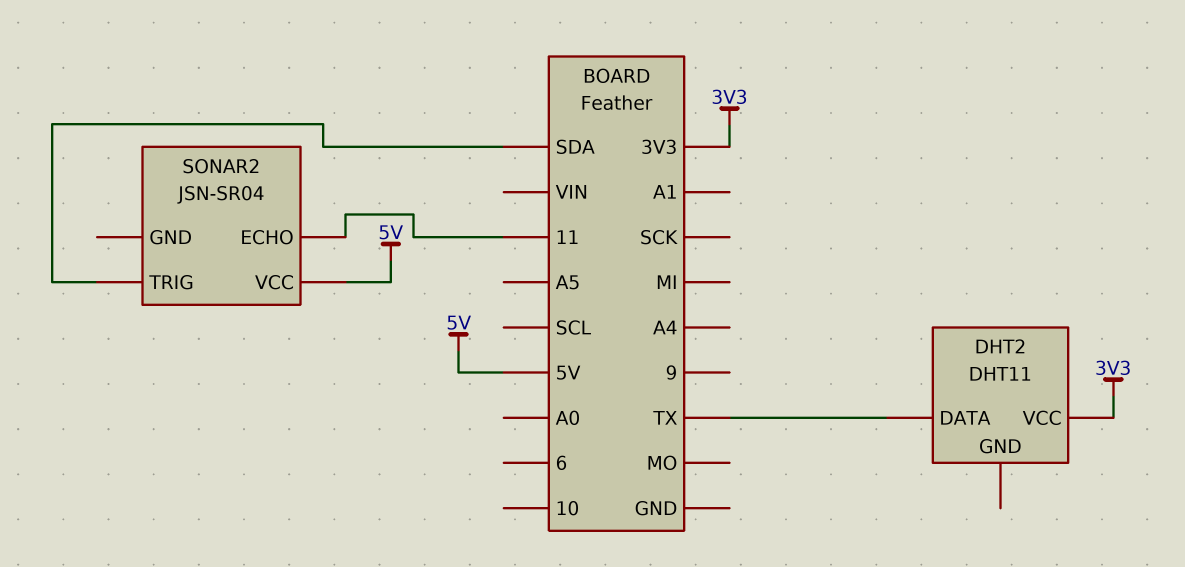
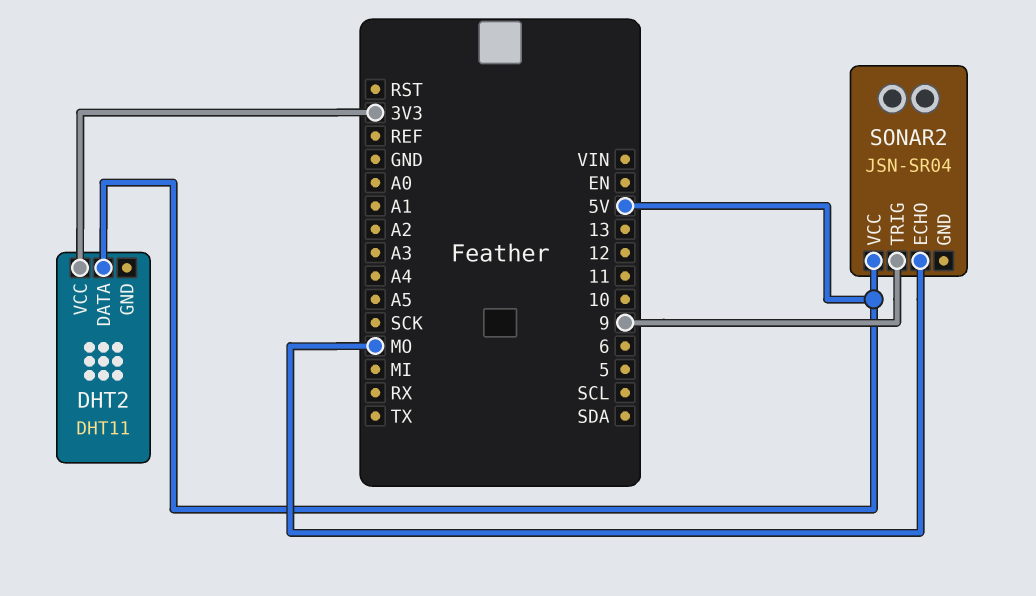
DHT2 pin DATA: TX -> 5V
SONAR2 pin ECHO: 11 -> MO
SONAR2 pin TRIG: SDA -> 9

